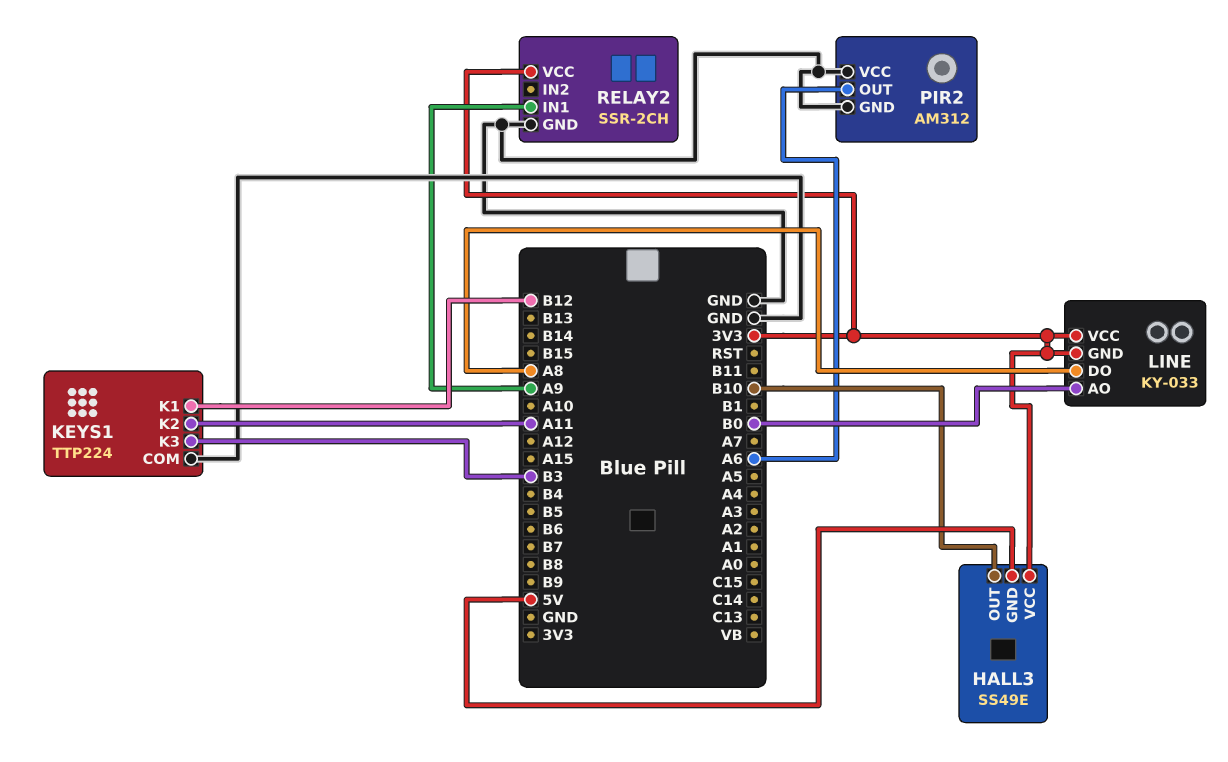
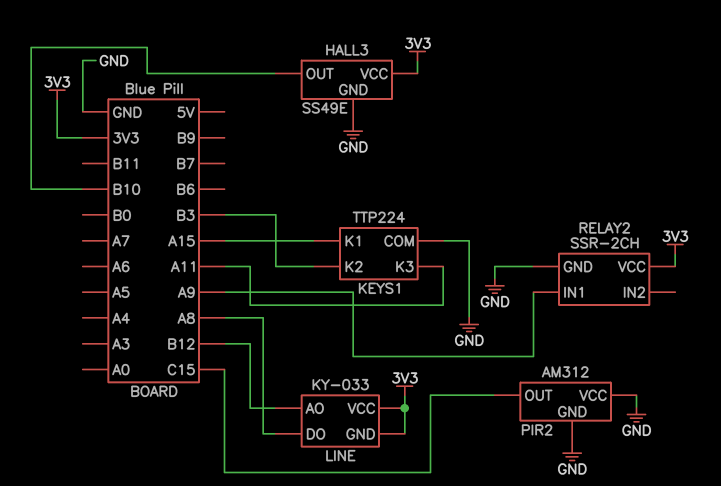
HALL3 pin GND: 5V -> GND
KEYS1 pin K1: B12 -> A15
KEYS1 pin K2: A11 -> B3
KEYS1 pin K3: B3 -> A11
LINE pin AO: B0 -> B12
PIR2 pin OUT: A6 -> C15

